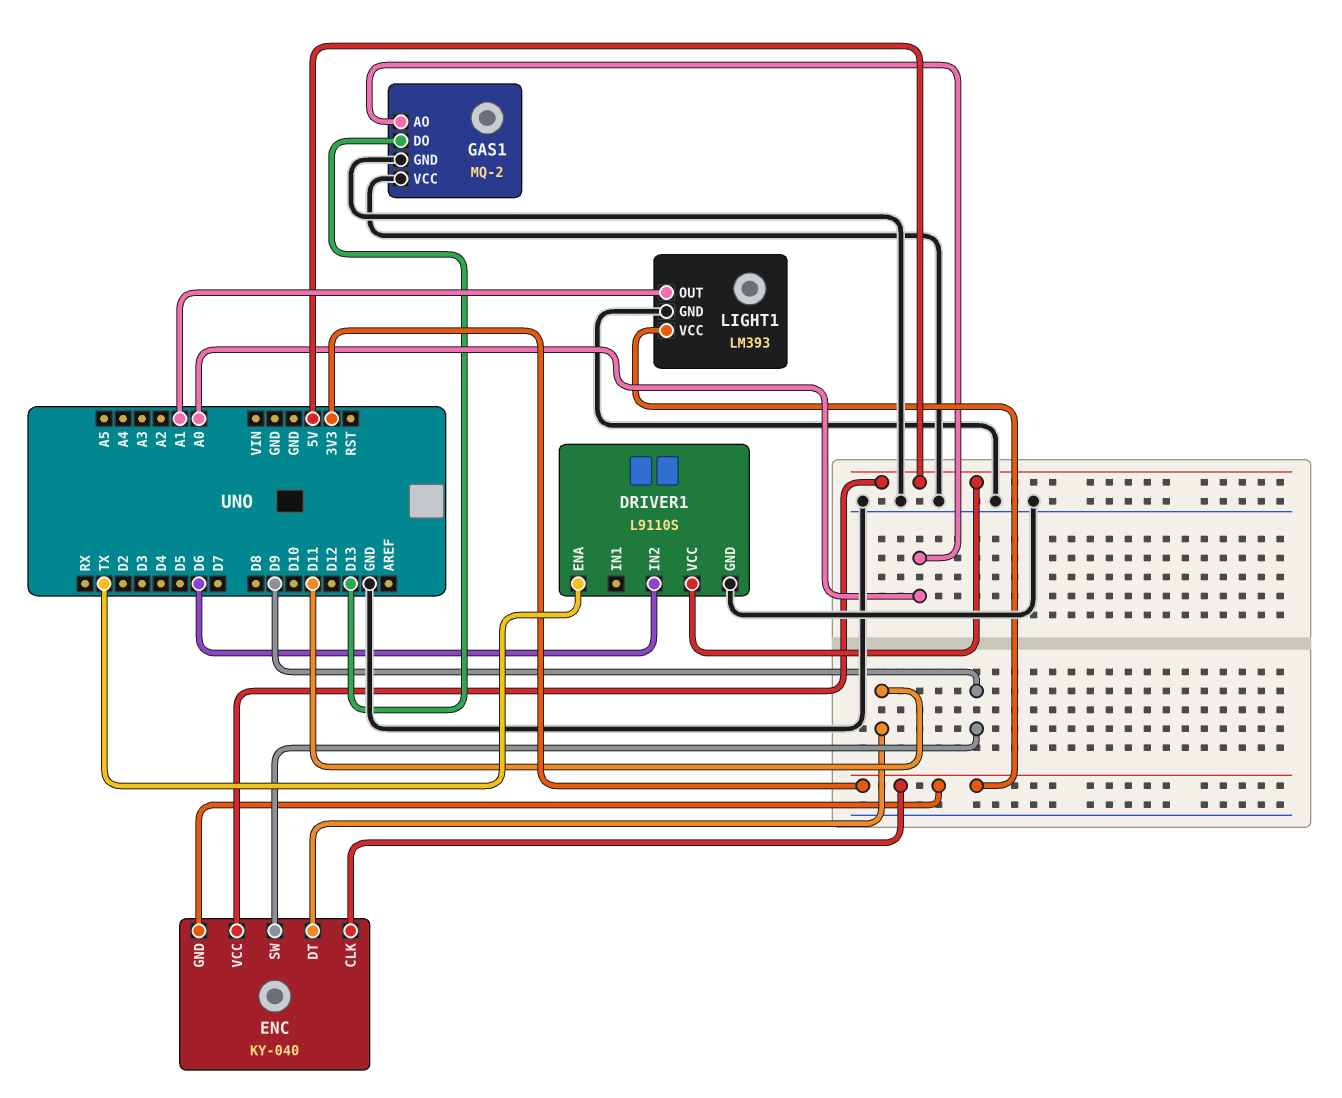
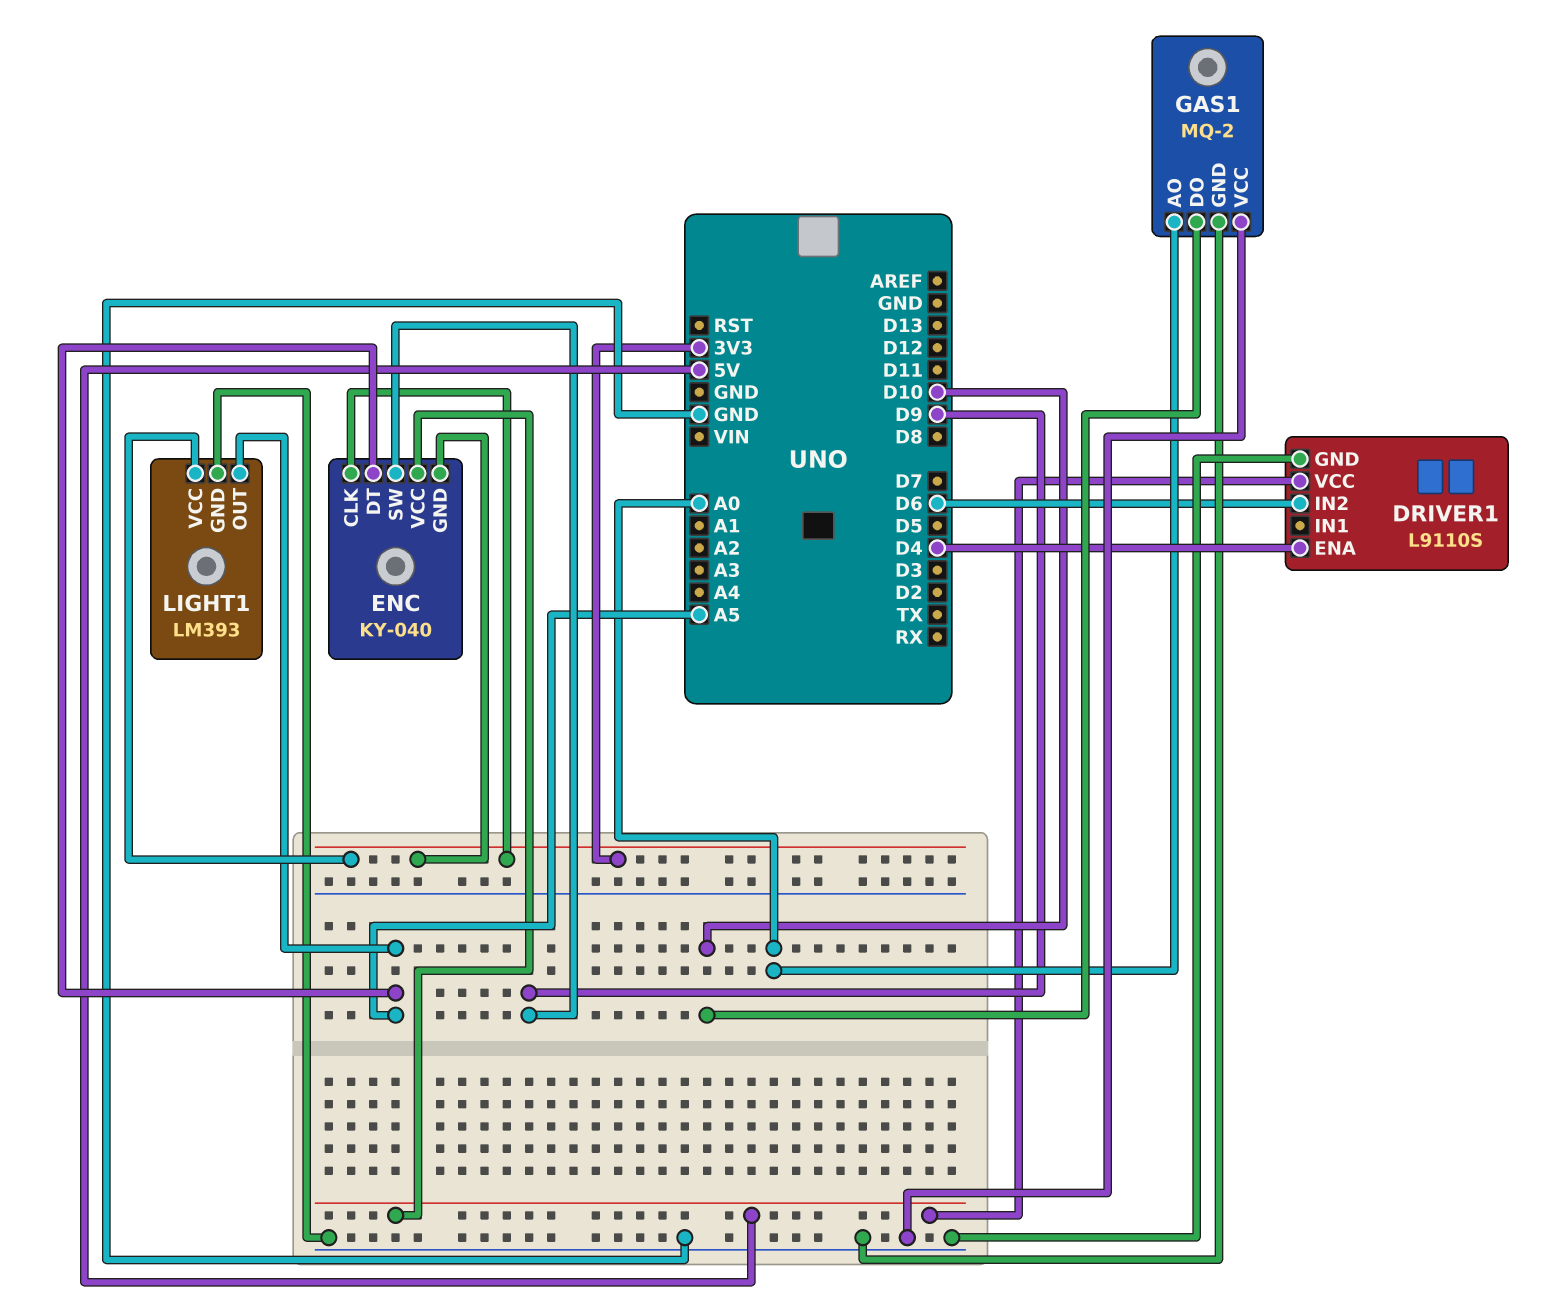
DRIVER1 pin ENA: TX -> D4
ENC pin DT: D11 -> A5
GAS1 pin DO: D13 -> D10
LIGHT1 pin OUT: A1 -> A5

